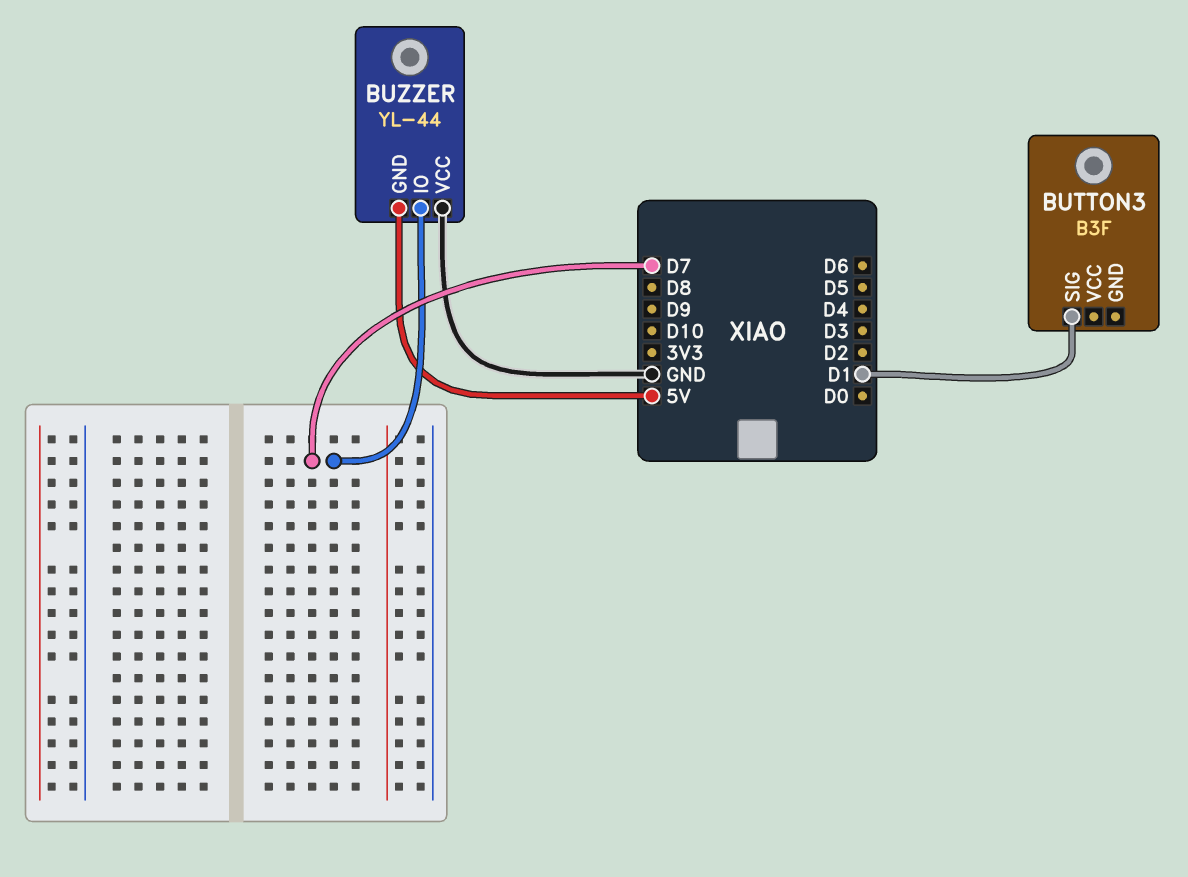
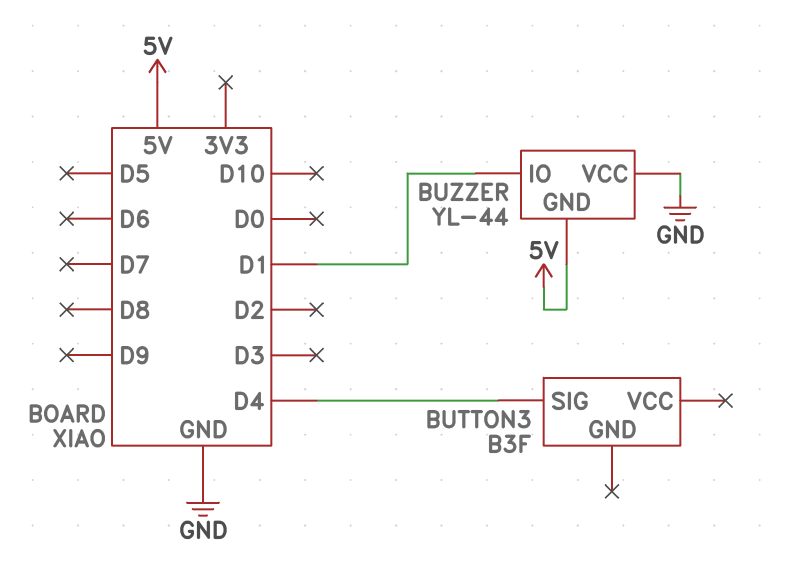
BUTTON3 pin SIG: D1 -> D4
BUZZER pin IO: D7 -> D1

